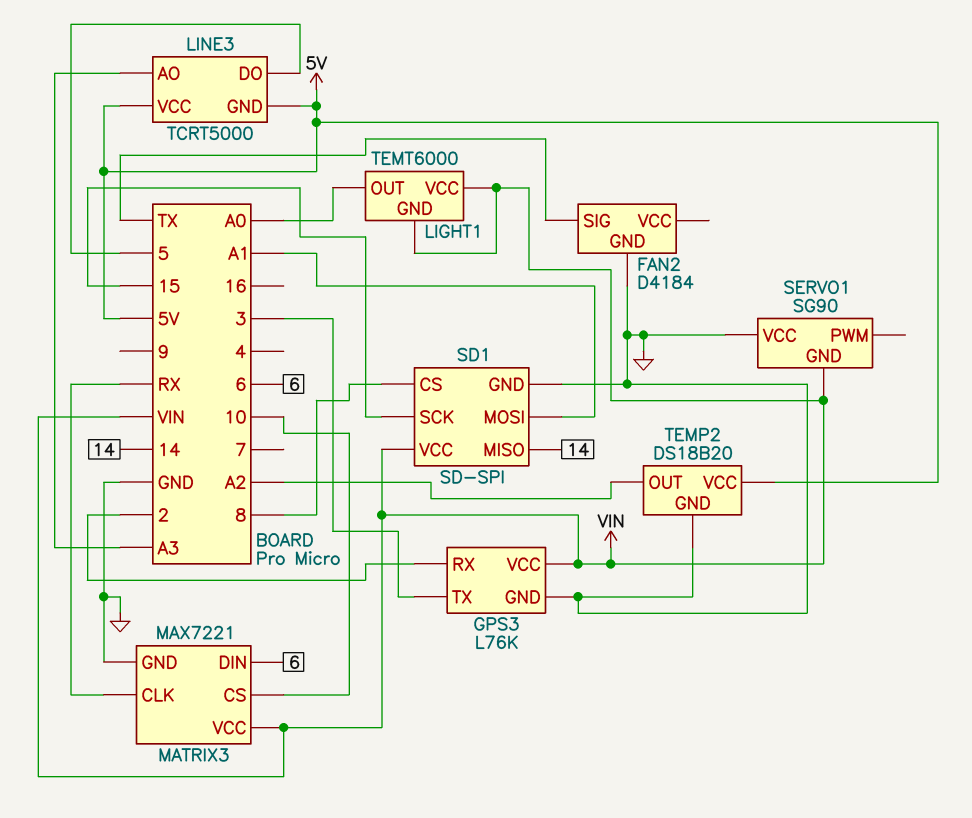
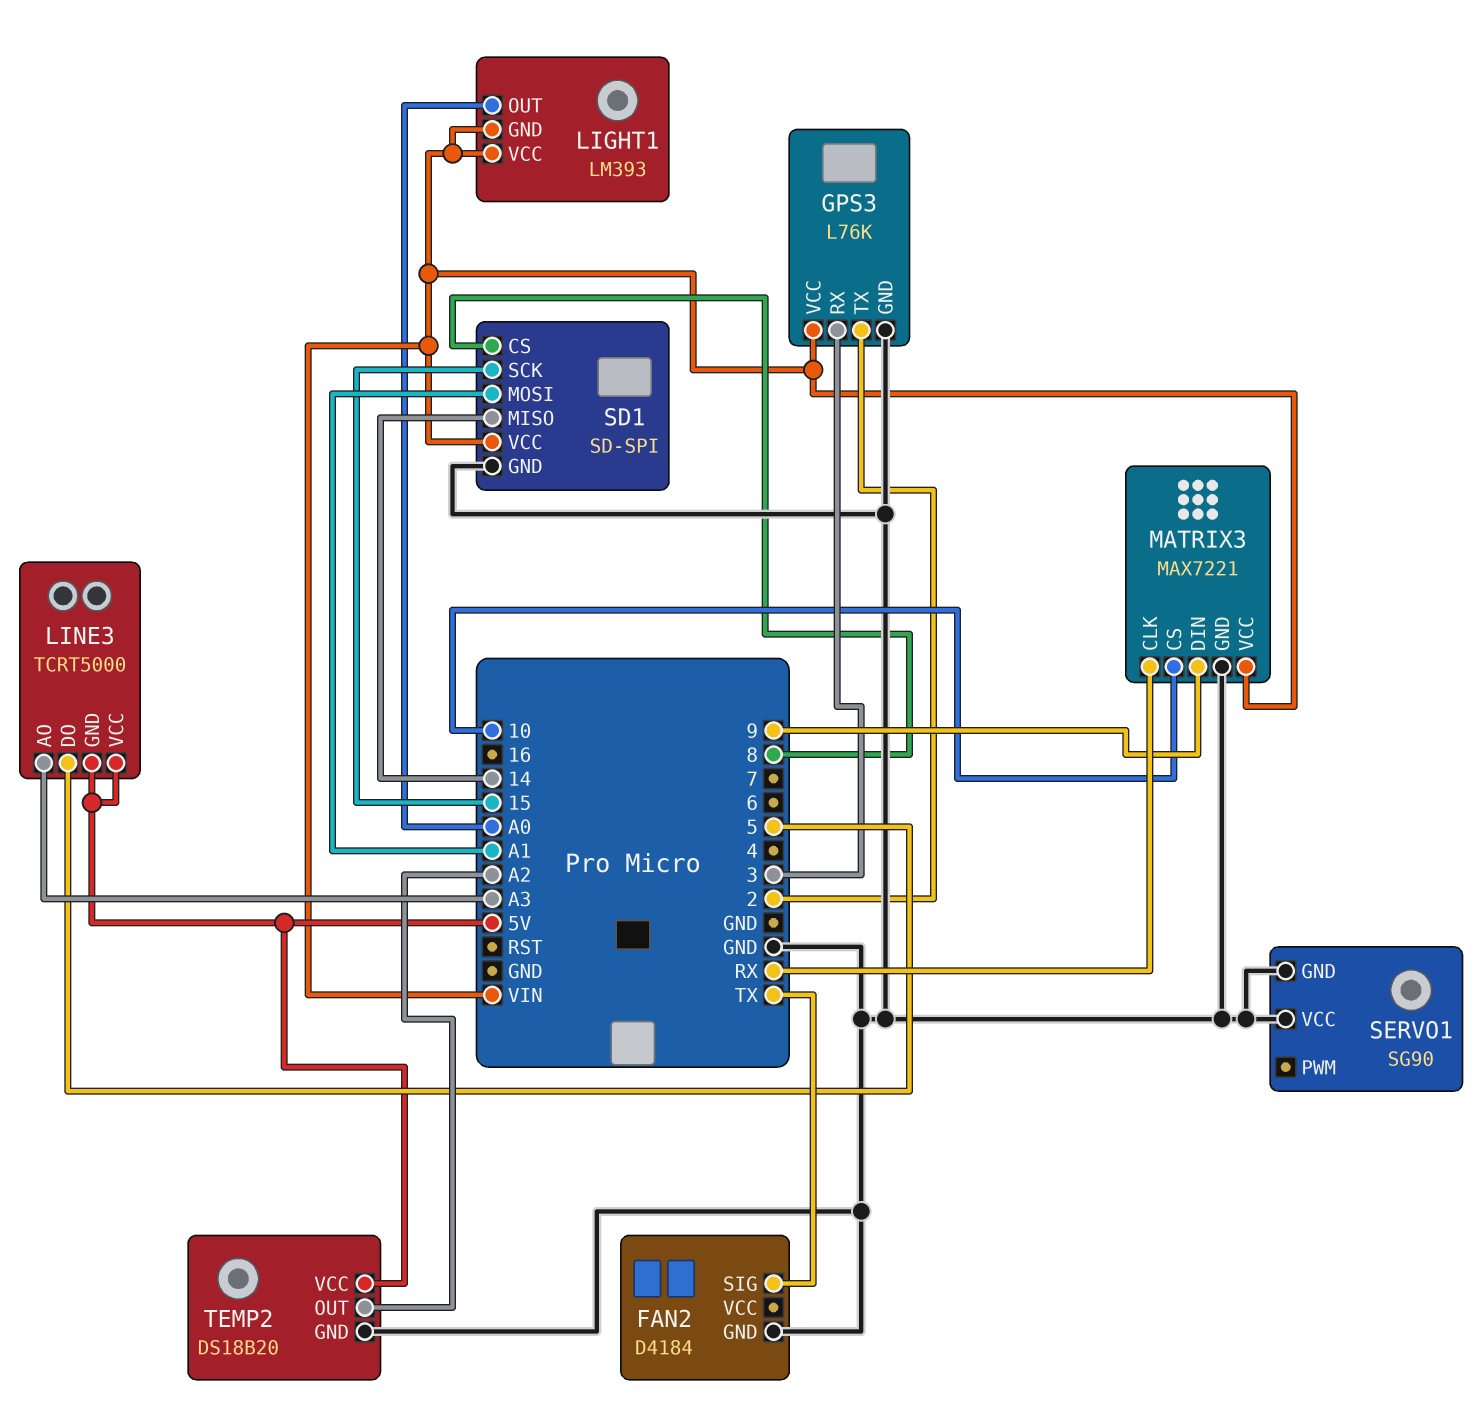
GPS3 pin RX: 2 -> 3
GPS3 pin TX: 3 -> 2
LIGHT1: TEMT6000 -> LM393
MATRIX3 pin DIN: 6 -> 9
SERVO1 pin GND: VIN -> GND

